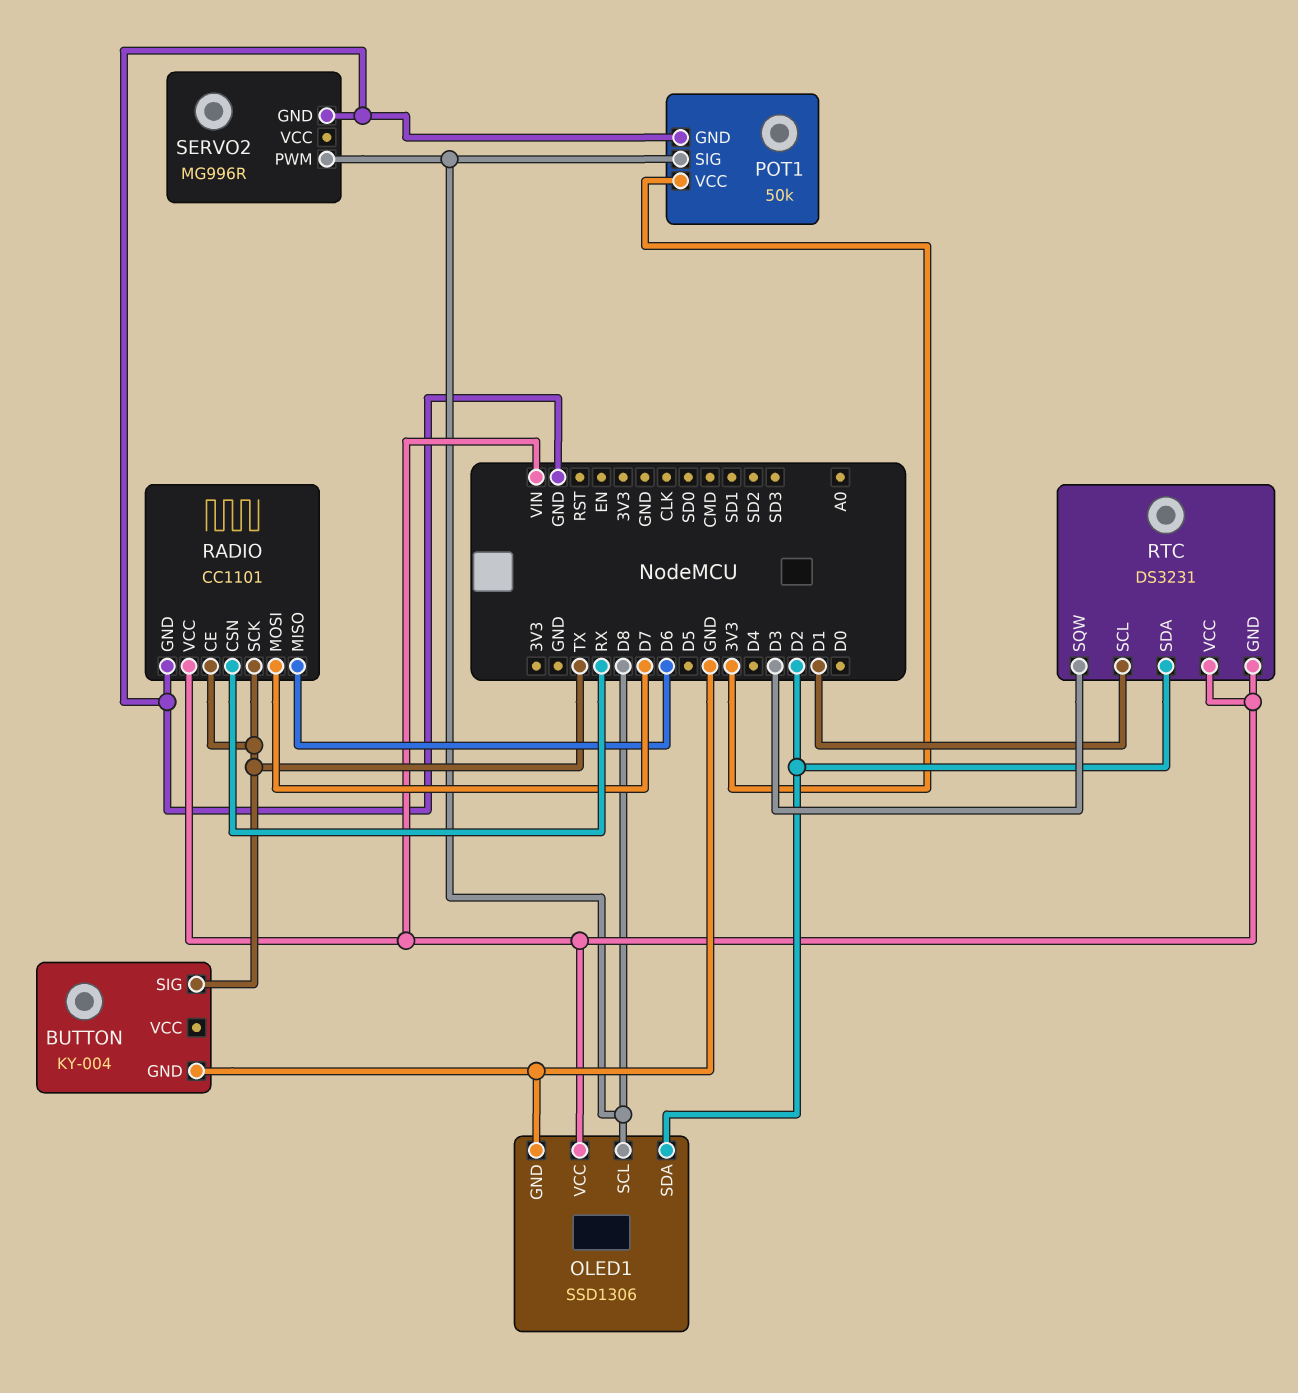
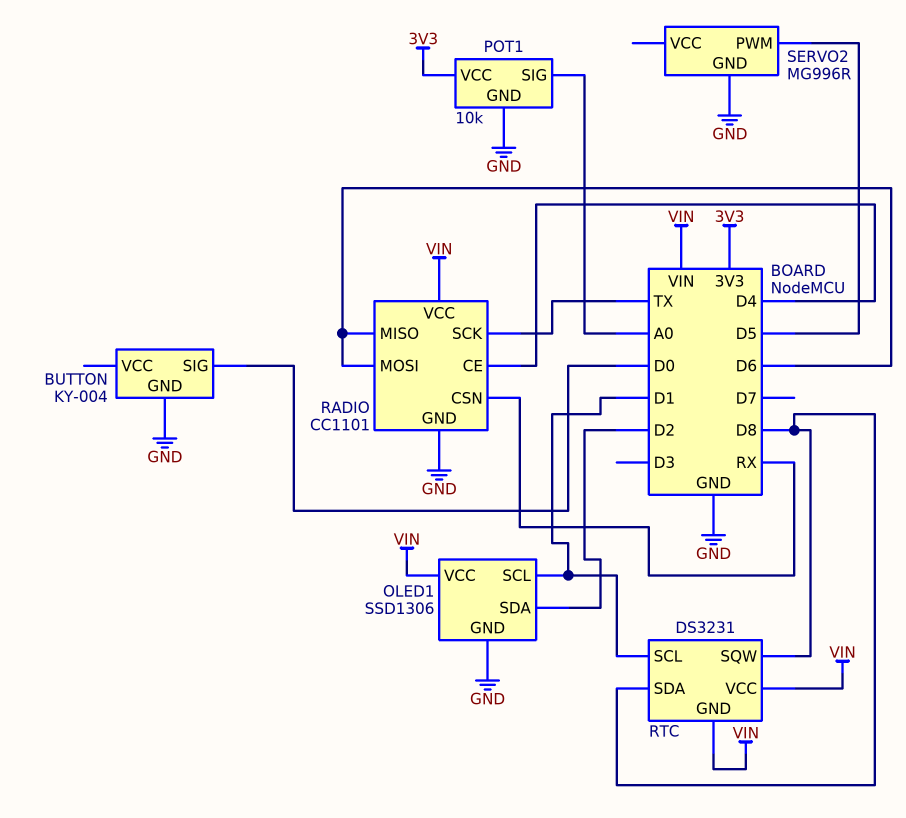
BUTTON pin SIG: TX -> D0
OLED1 pin SCL: D8 -> D1
POT1: 50k -> 10k
POT1 pin SIG: D8 -> A0
RADIO pin CE: TX -> D4
RADIO pin MOSI: D7 -> D6
RTC pin SDA: D2 -> D8
RTC pin SQW: D3 -> D8
SERVO2 pin PWM: D8 -> D5

